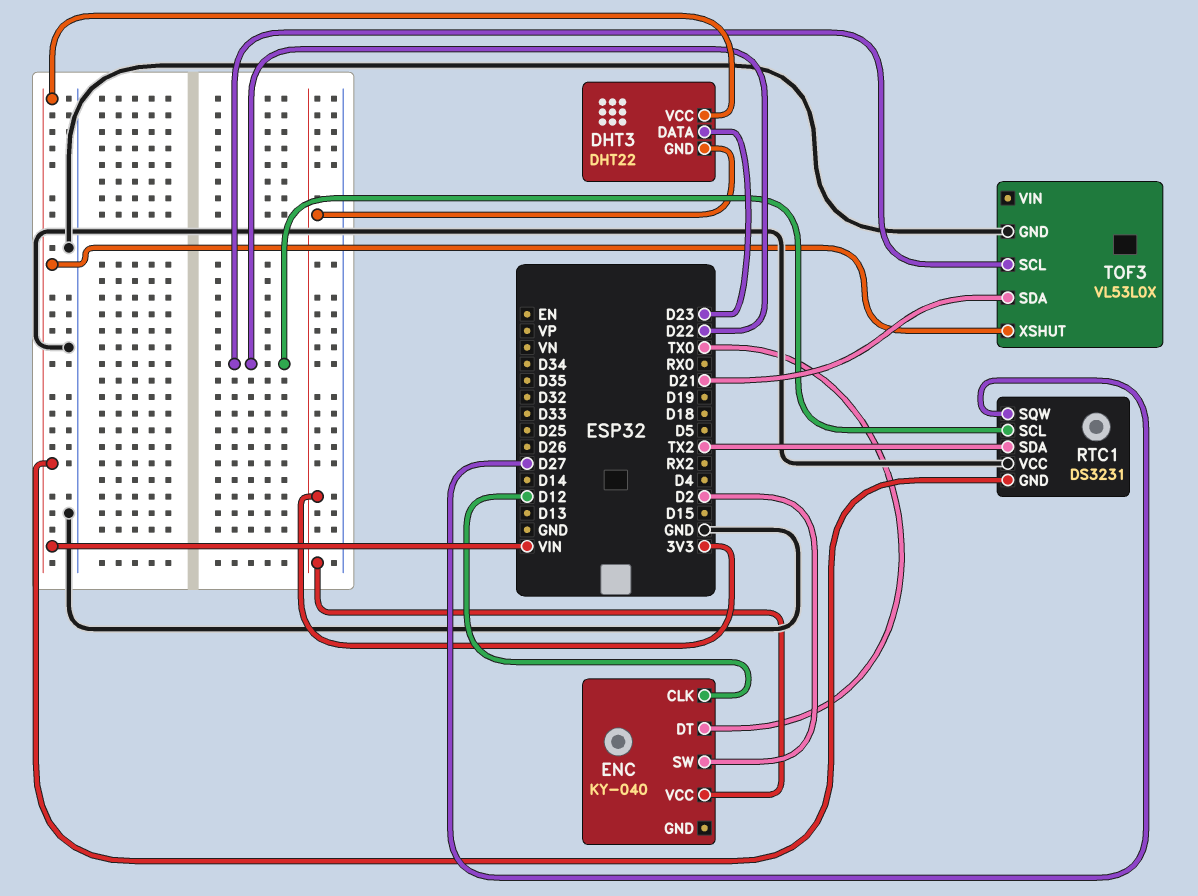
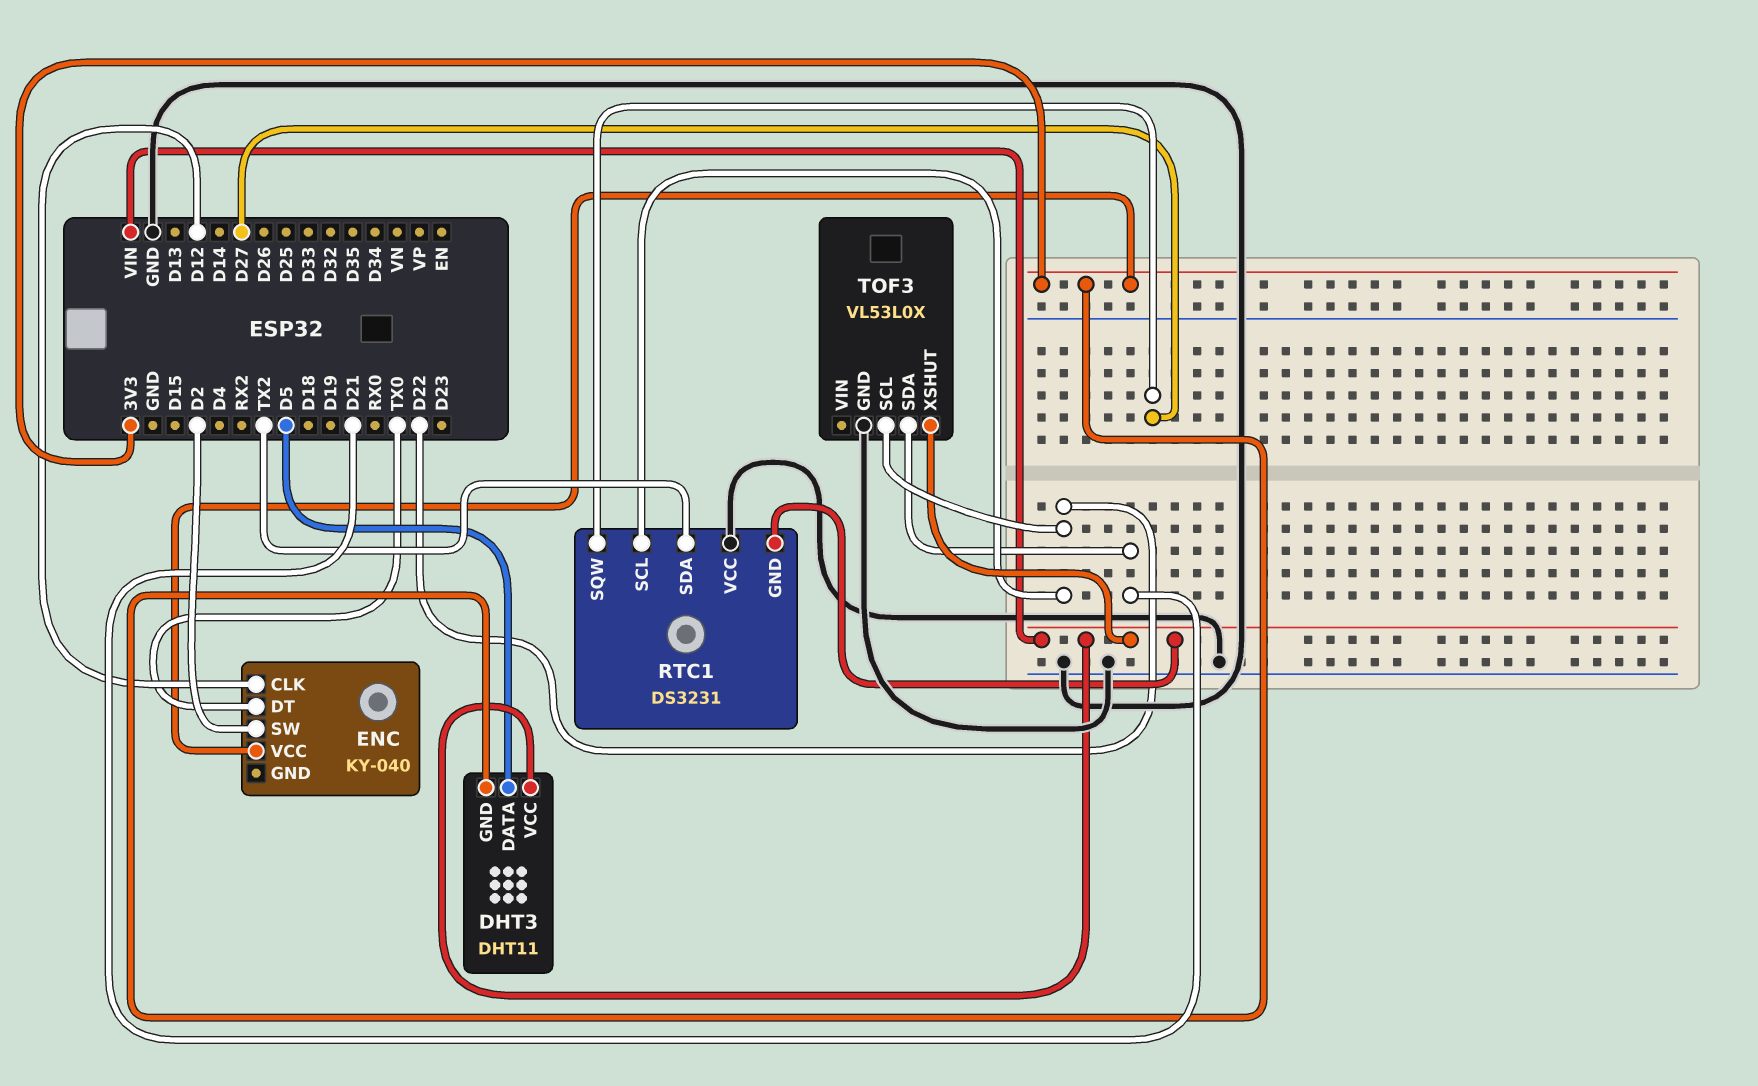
DHT3: DHT22 -> DHT11
DHT3 pin DATA: D23 -> D5

